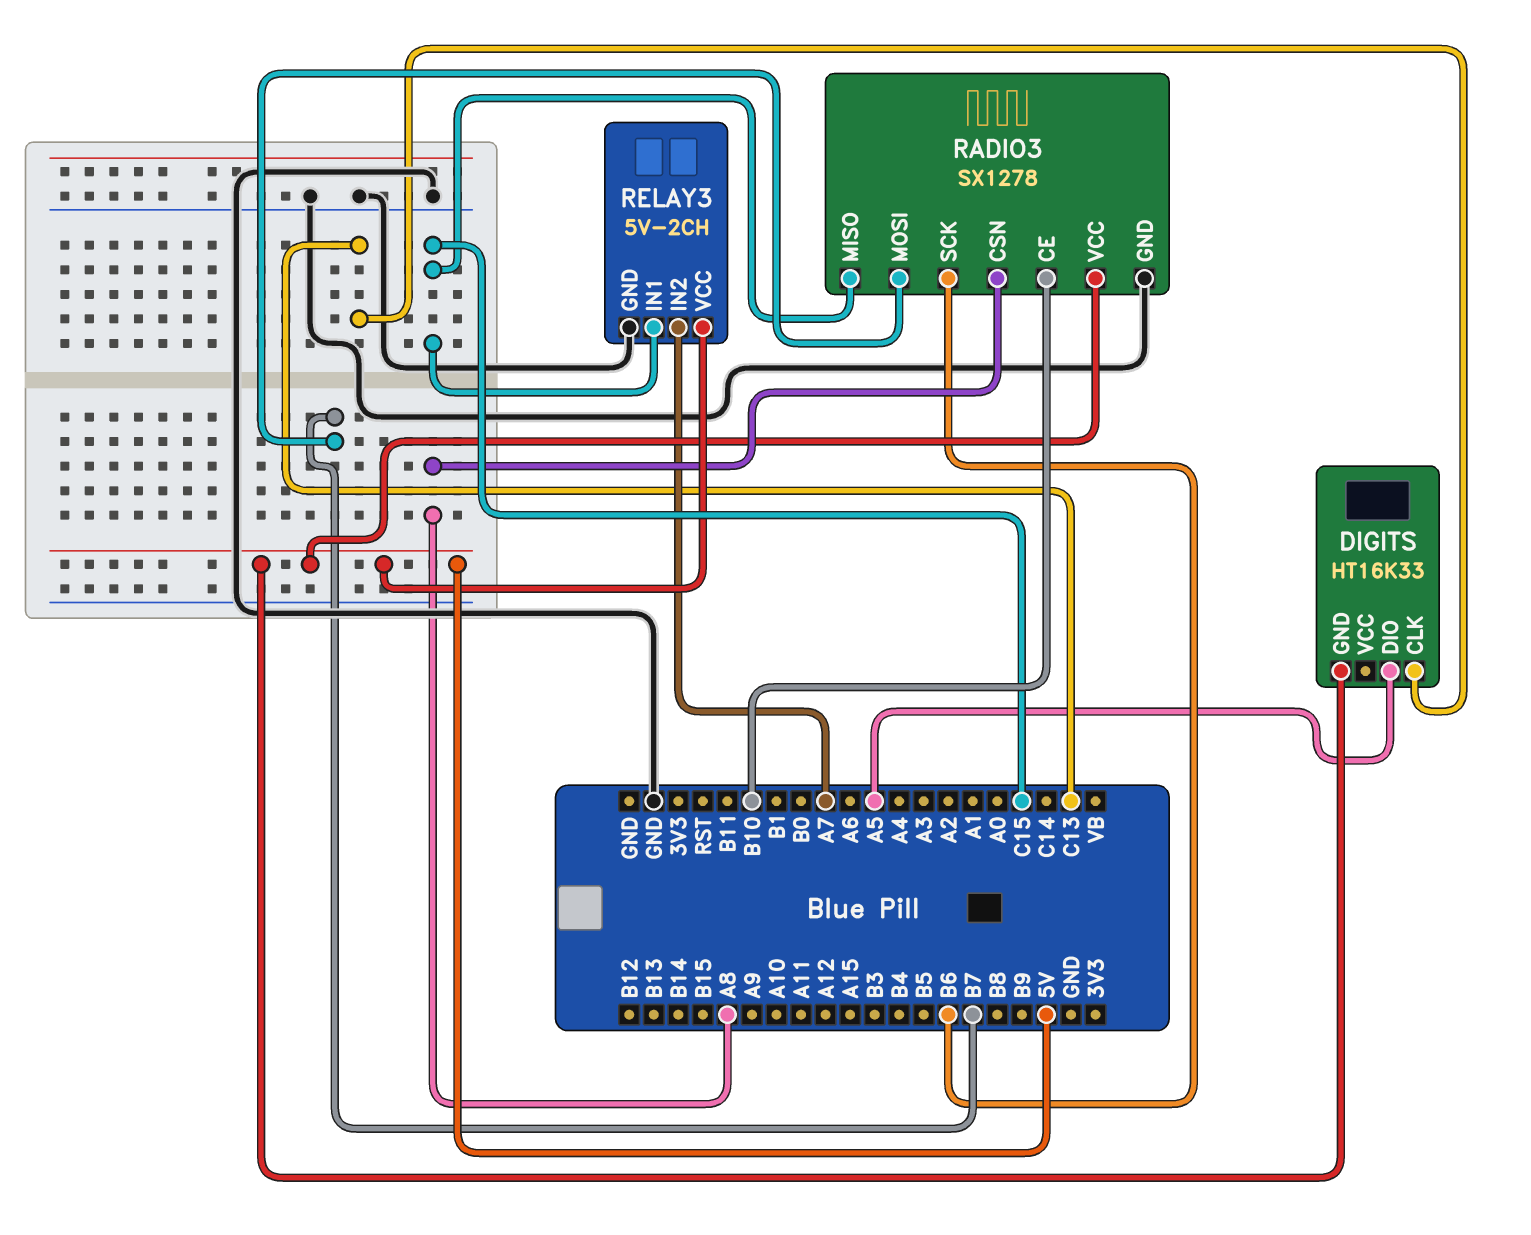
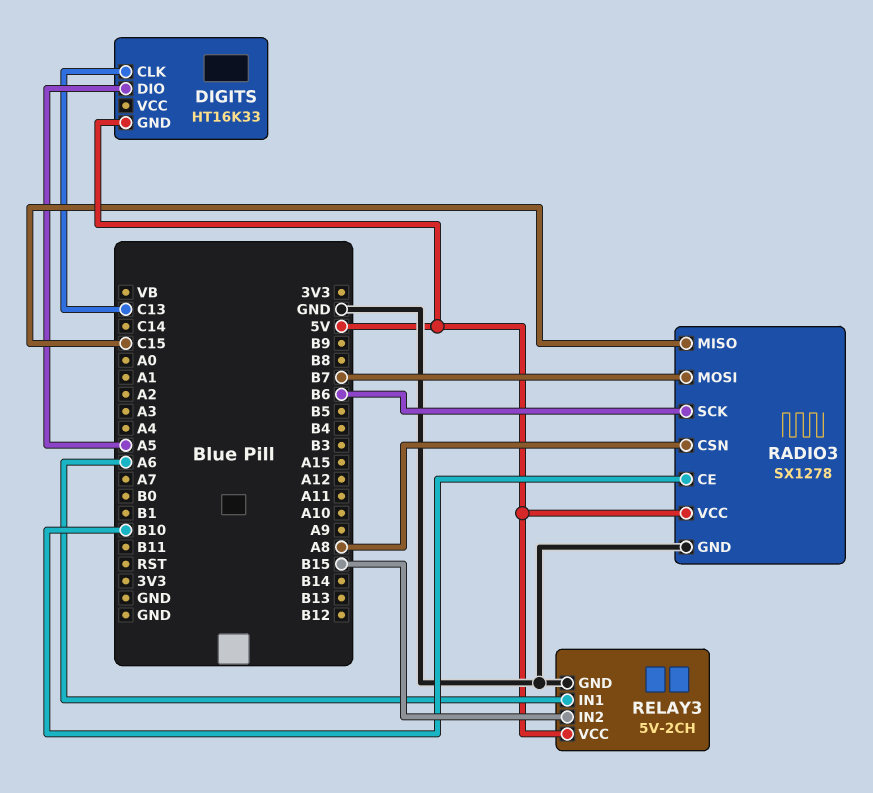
RELAY3 pin IN1: C15 -> A6
RELAY3 pin IN2: A7 -> B15

